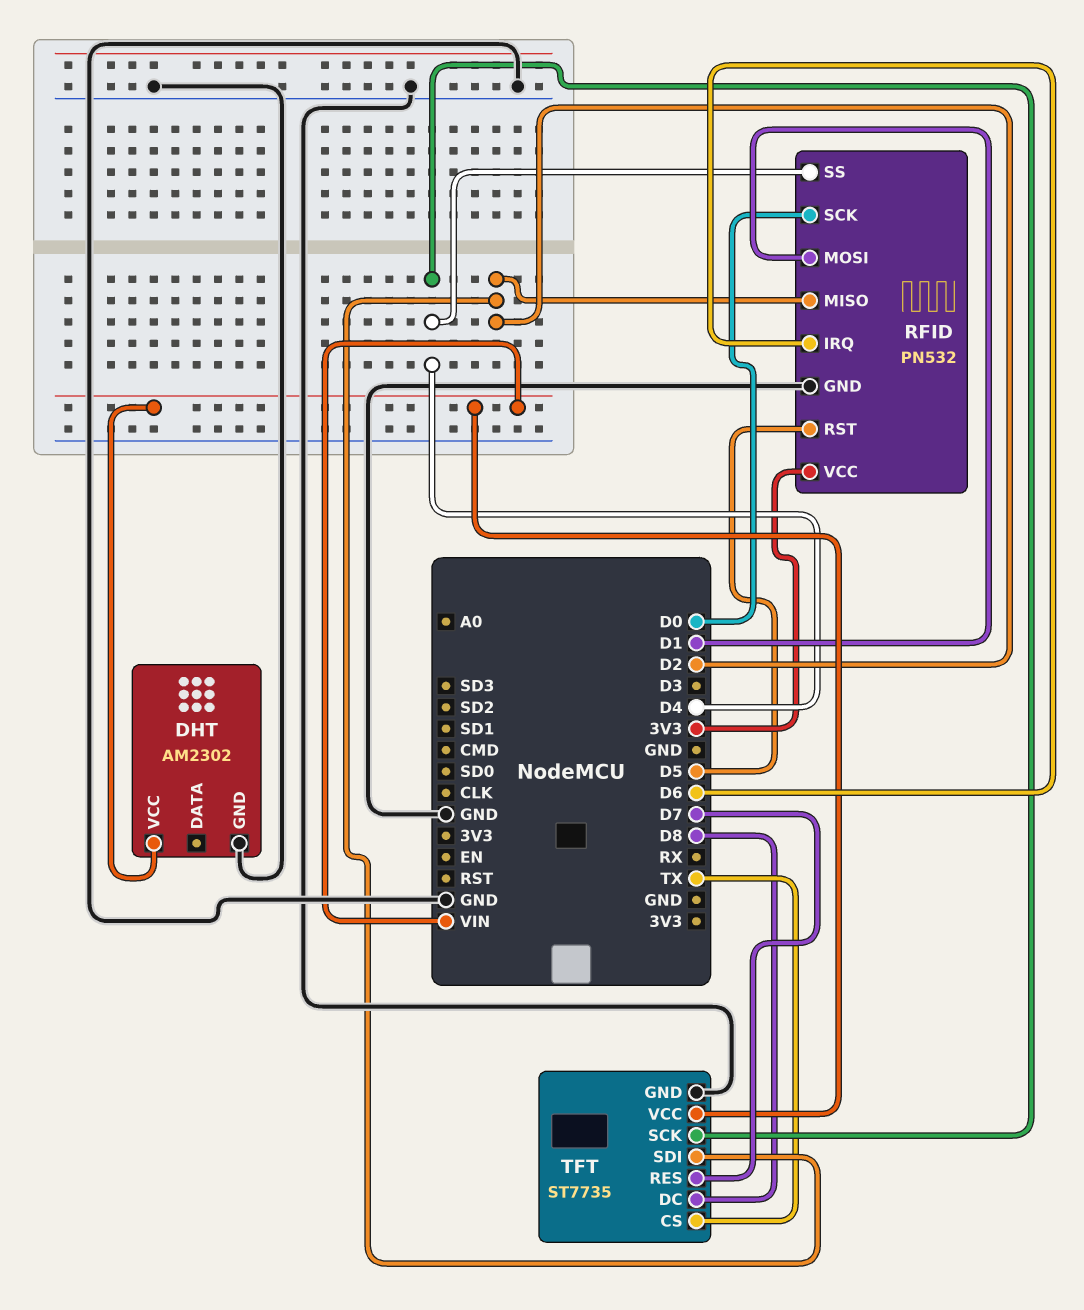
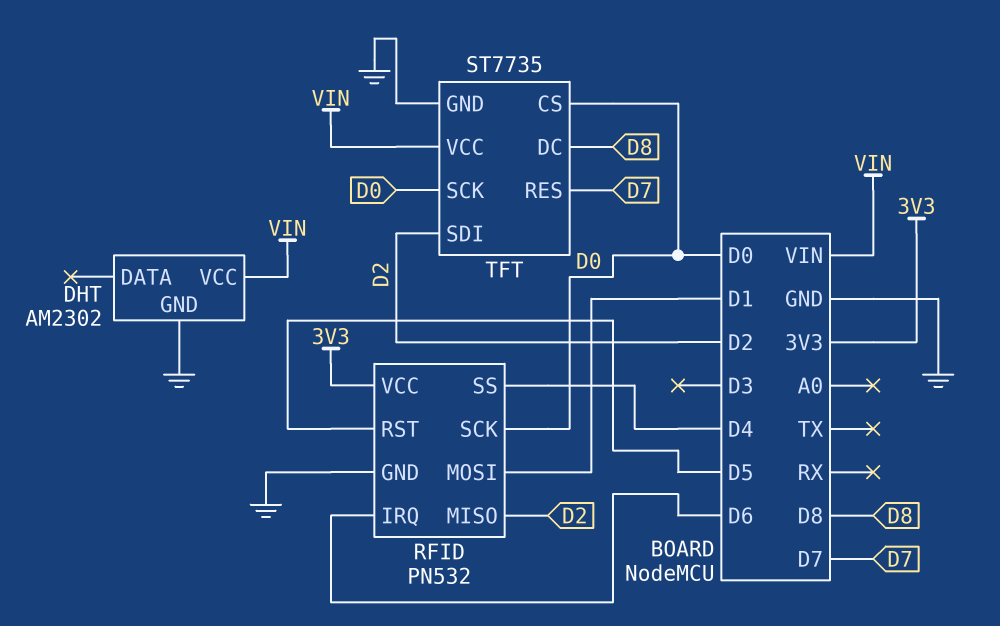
TFT pin CS: TX -> D0
TFT pin SCK: D4 -> D0

